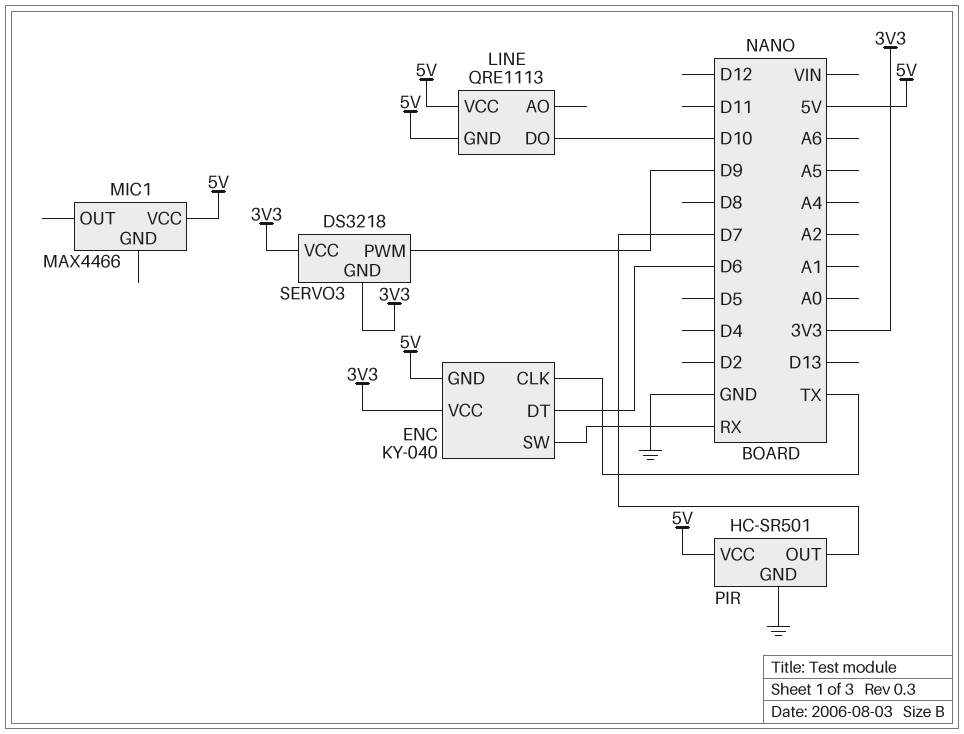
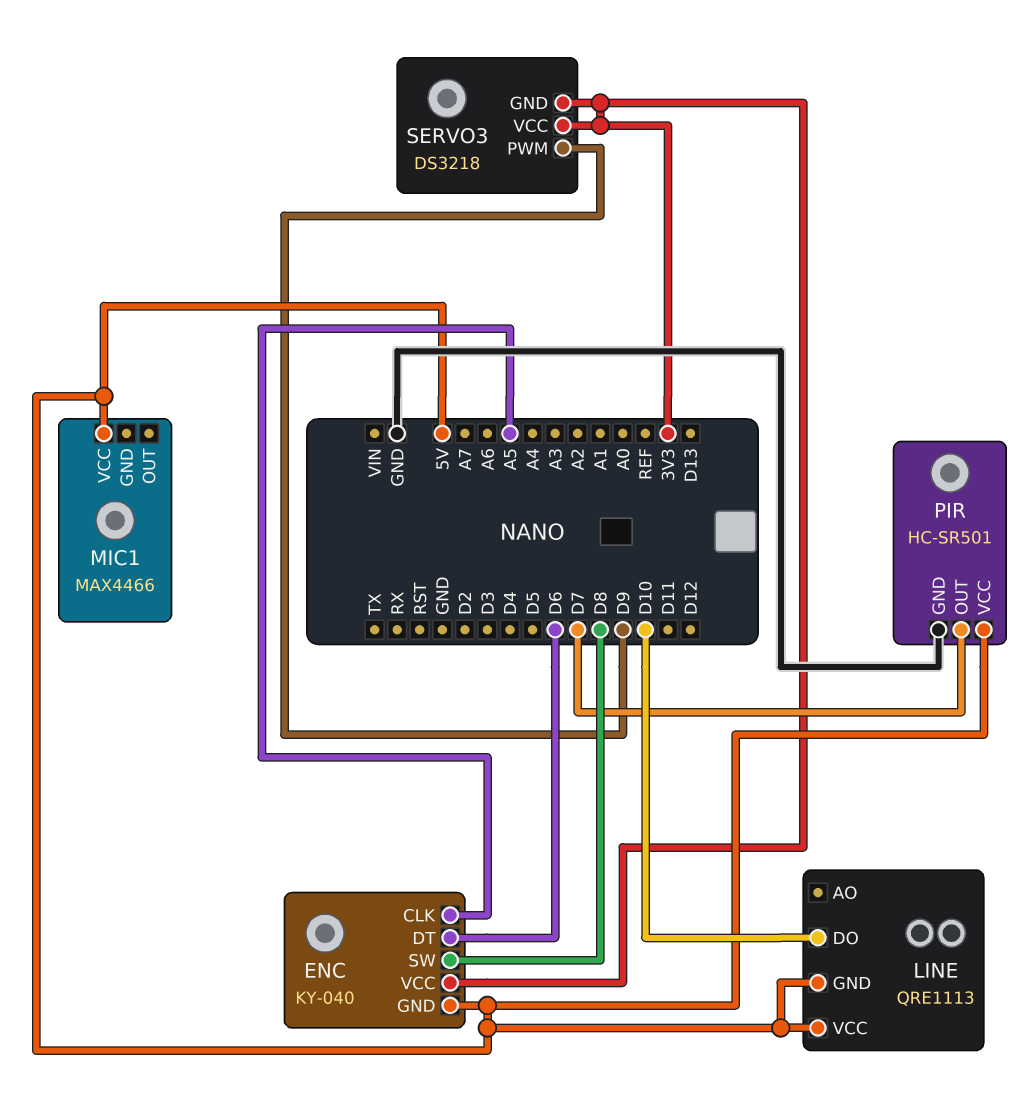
ENC pin CLK: TX -> A5
ENC pin SW: RX -> D8

